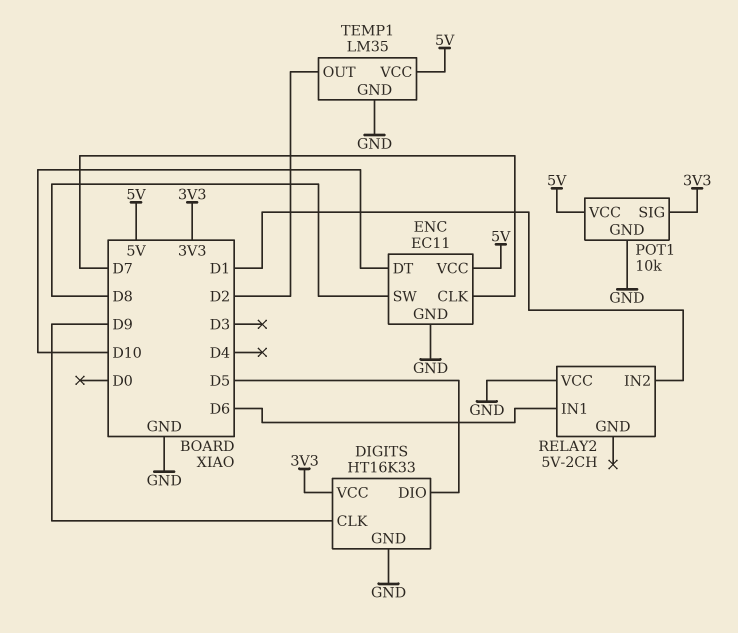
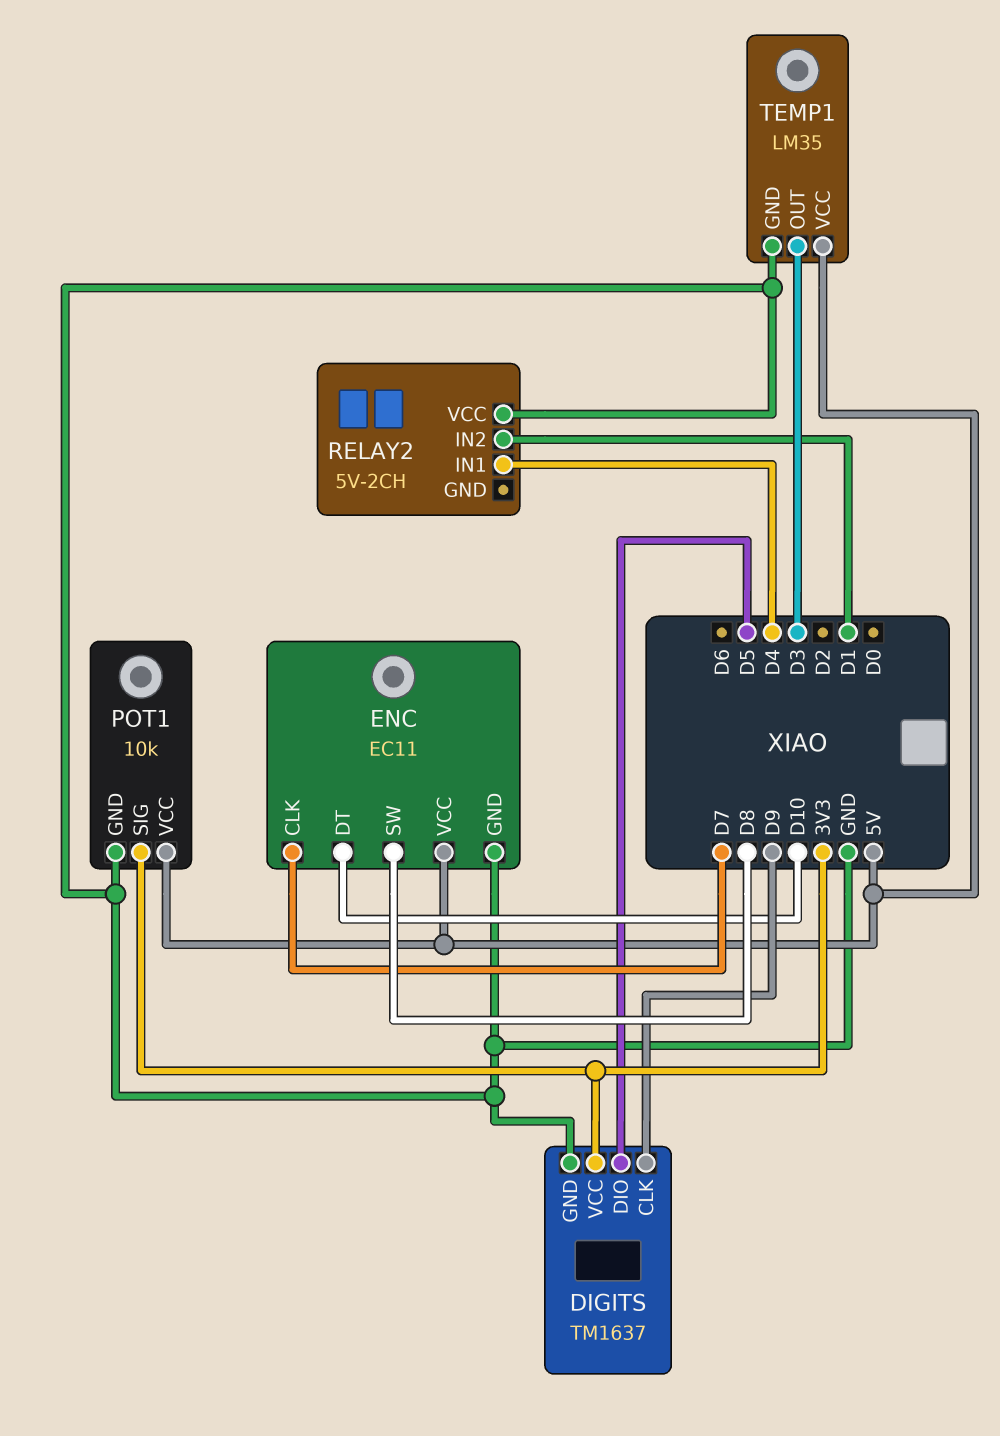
DIGITS: HT16K33 -> TM1637
RELAY2 pin IN1: D6 -> D4
TEMP1 pin OUT: D2 -> D3

